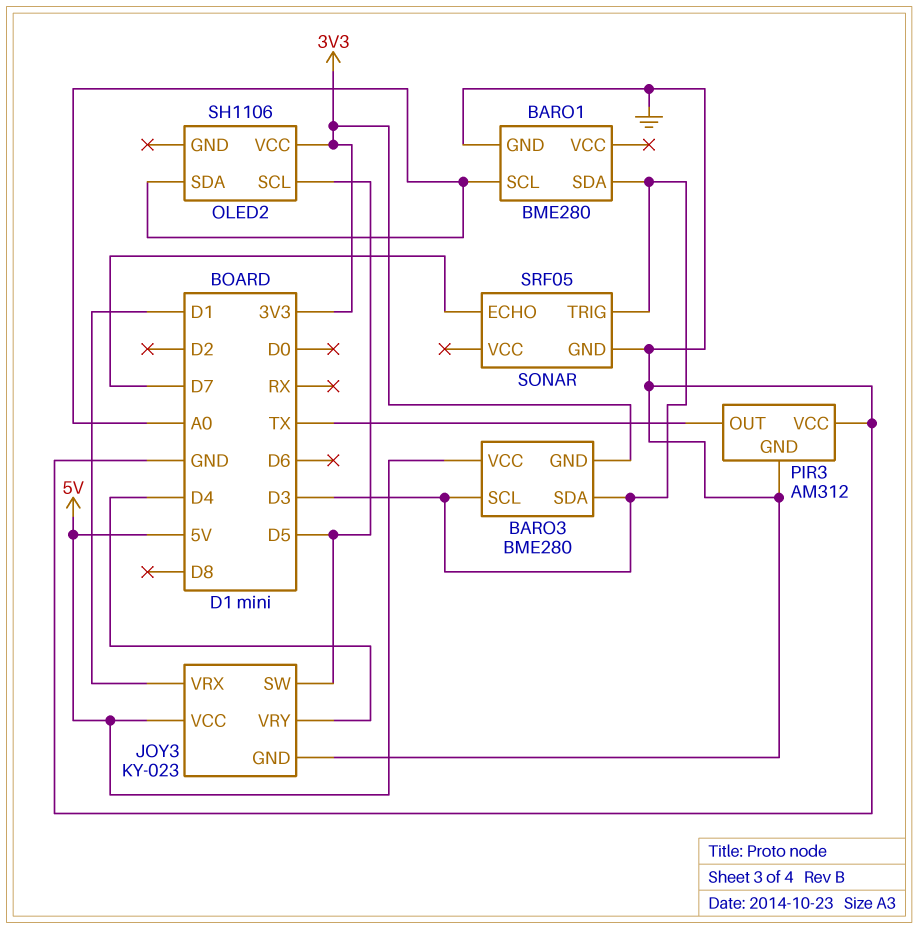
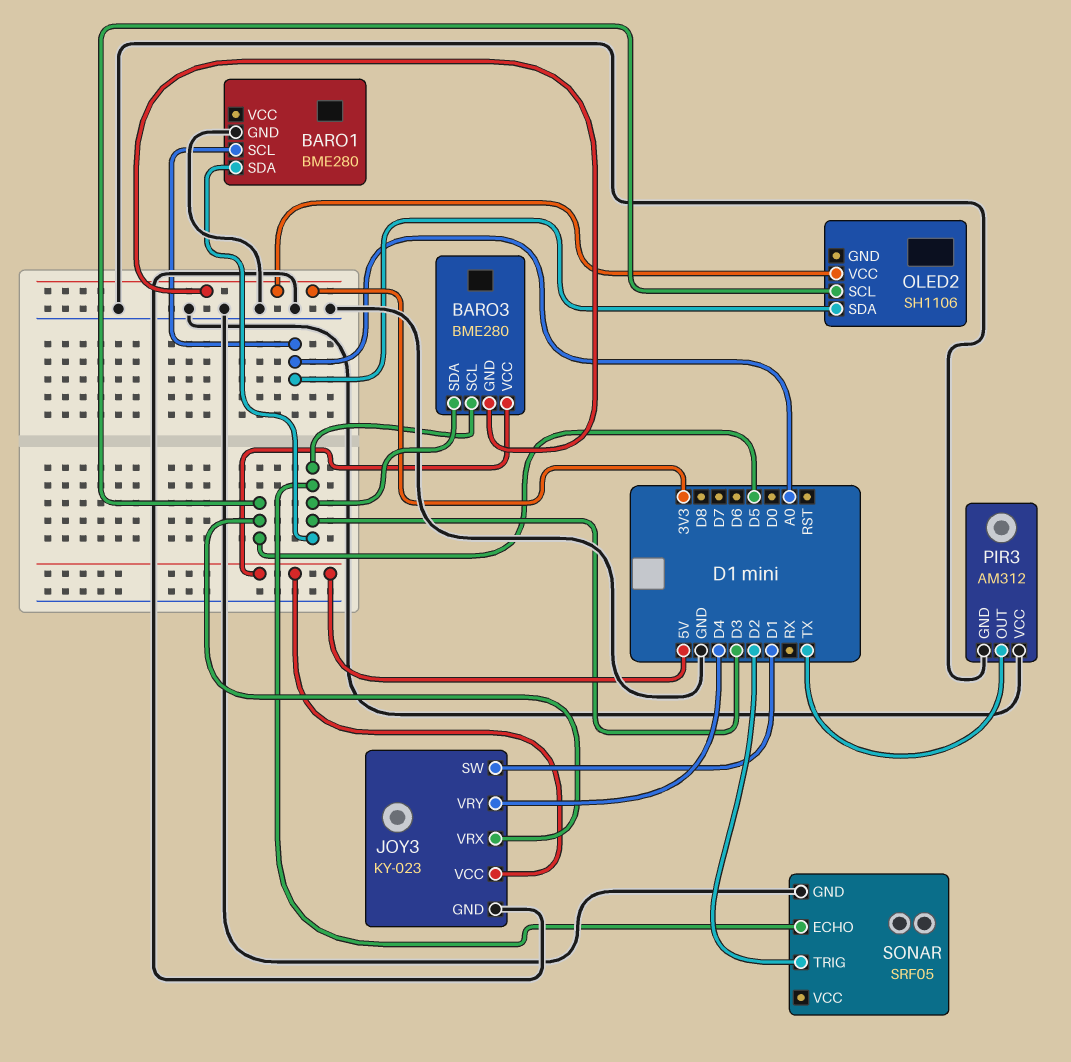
JOY3 pin SW: D5 -> D1
JOY3 pin VRX: D1 -> D5
SONAR pin ECHO: D7 -> D3
SONAR pin TRIG: D3 -> D2

